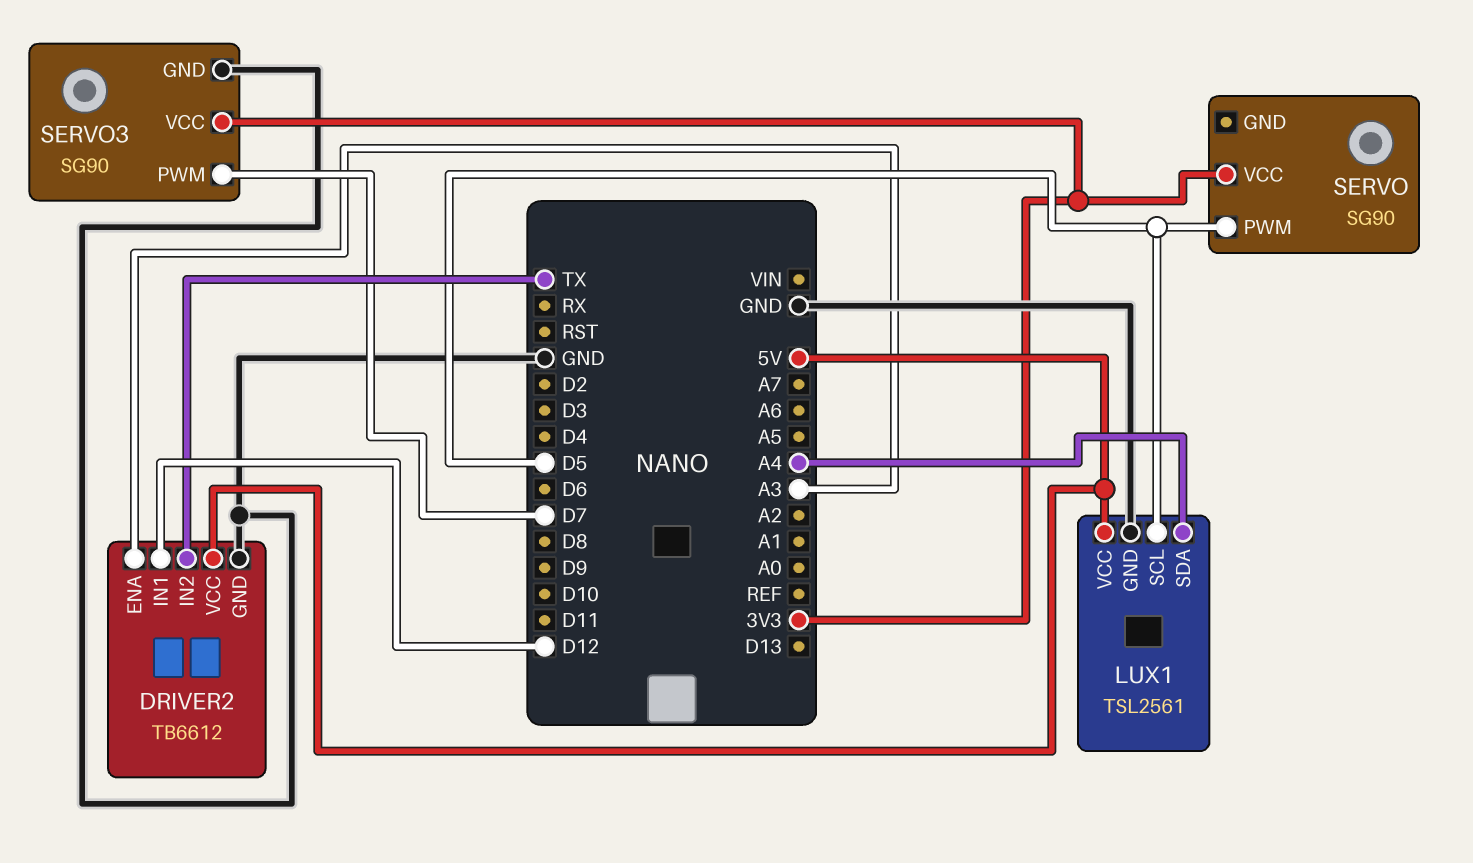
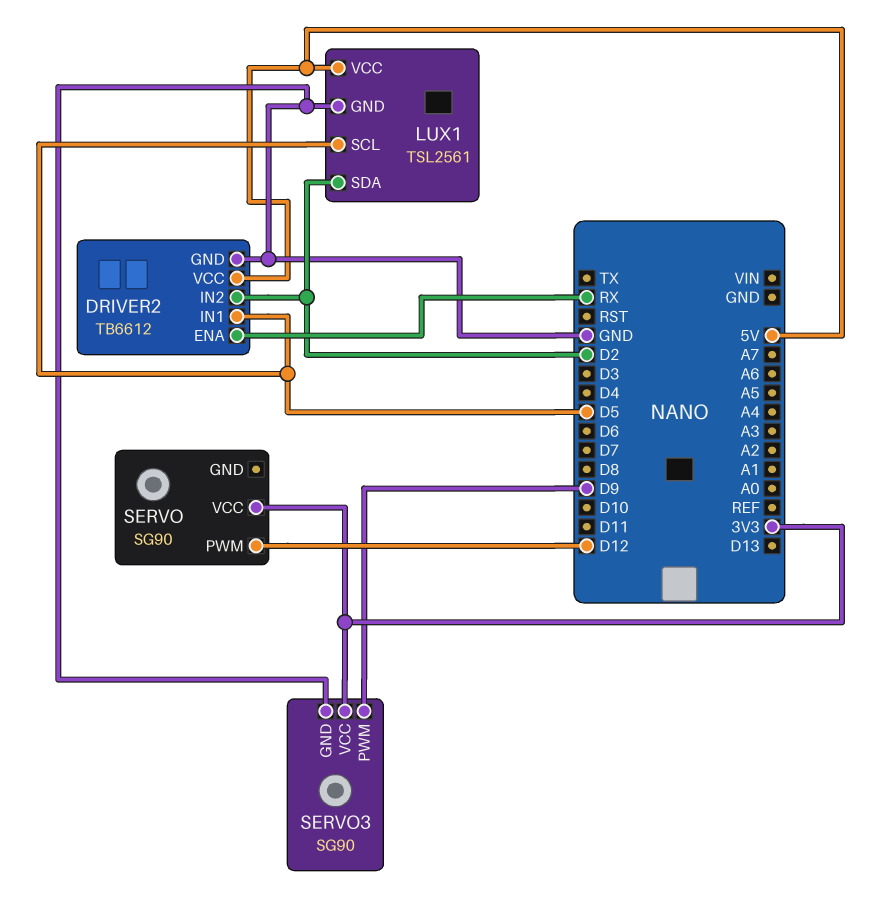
DRIVER2 pin ENA: A3 -> RX
DRIVER2 pin IN1: D12 -> D5
DRIVER2 pin IN2: TX -> D2
LUX1 pin SDA: A4 -> D2
SERVO pin PWM: D5 -> D12
SERVO3 pin PWM: D7 -> D9

